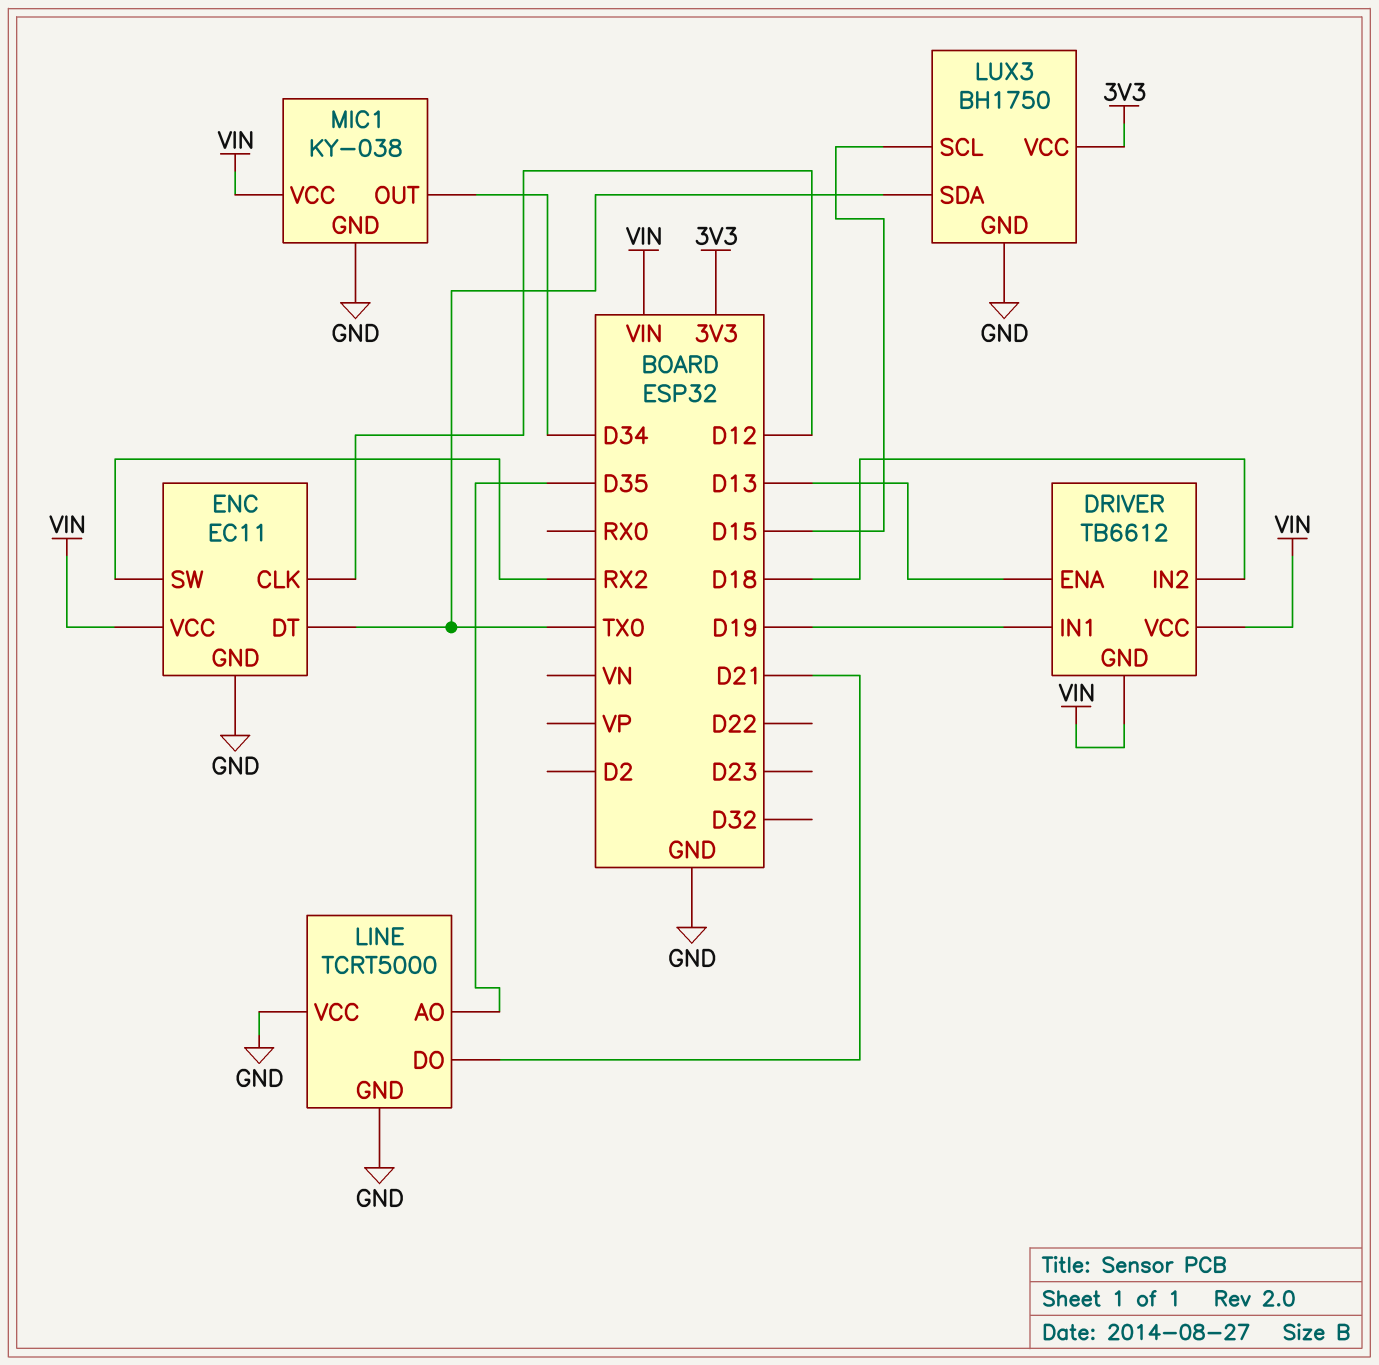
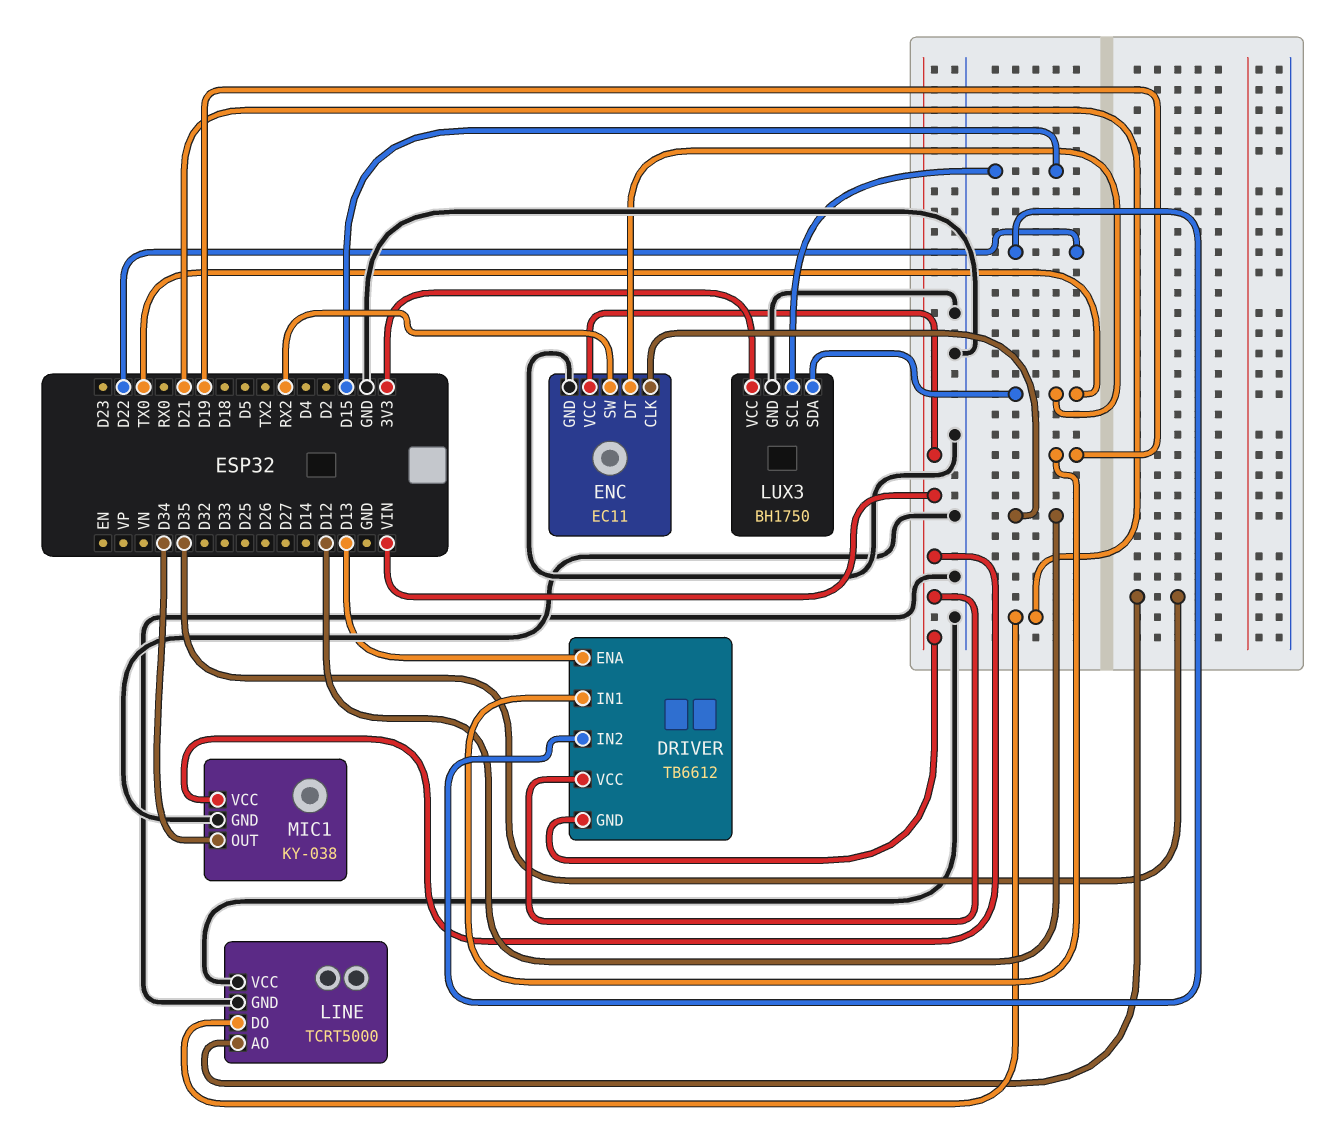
DRIVER pin IN2: D18 -> D22

